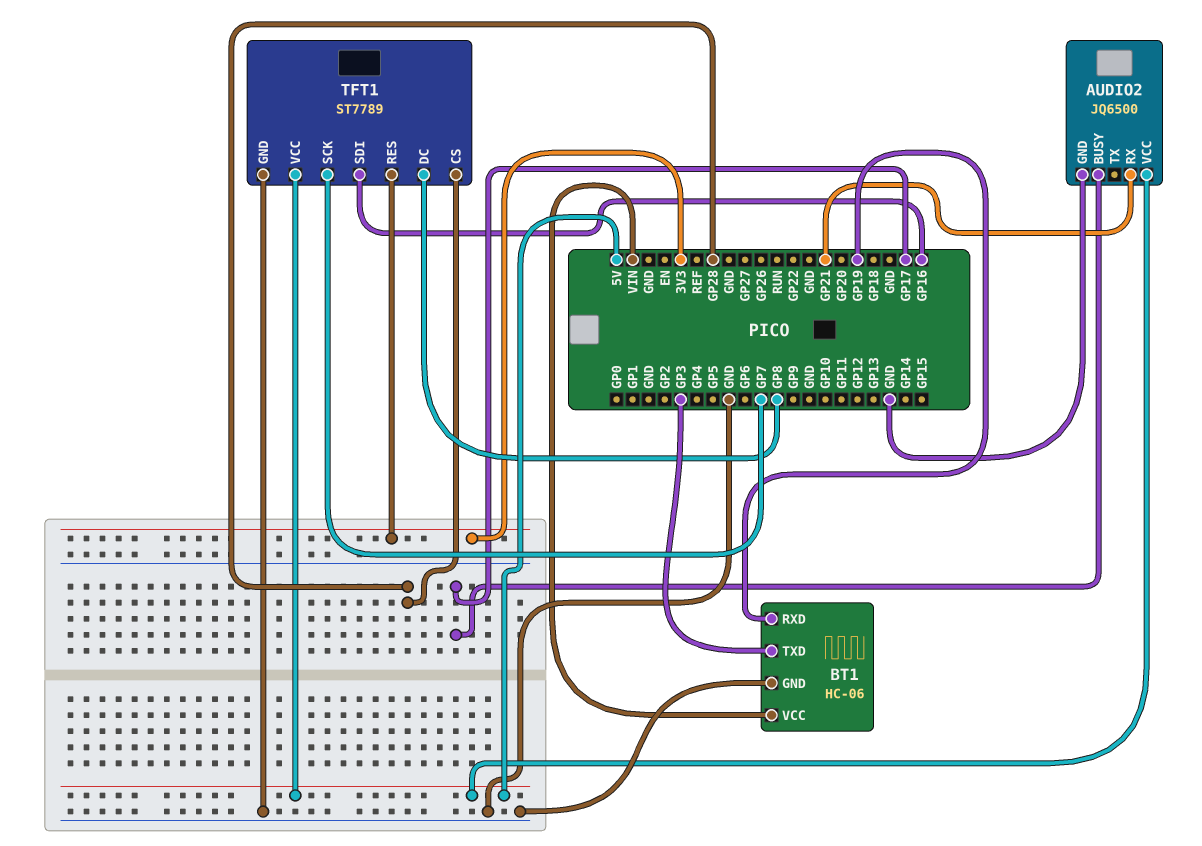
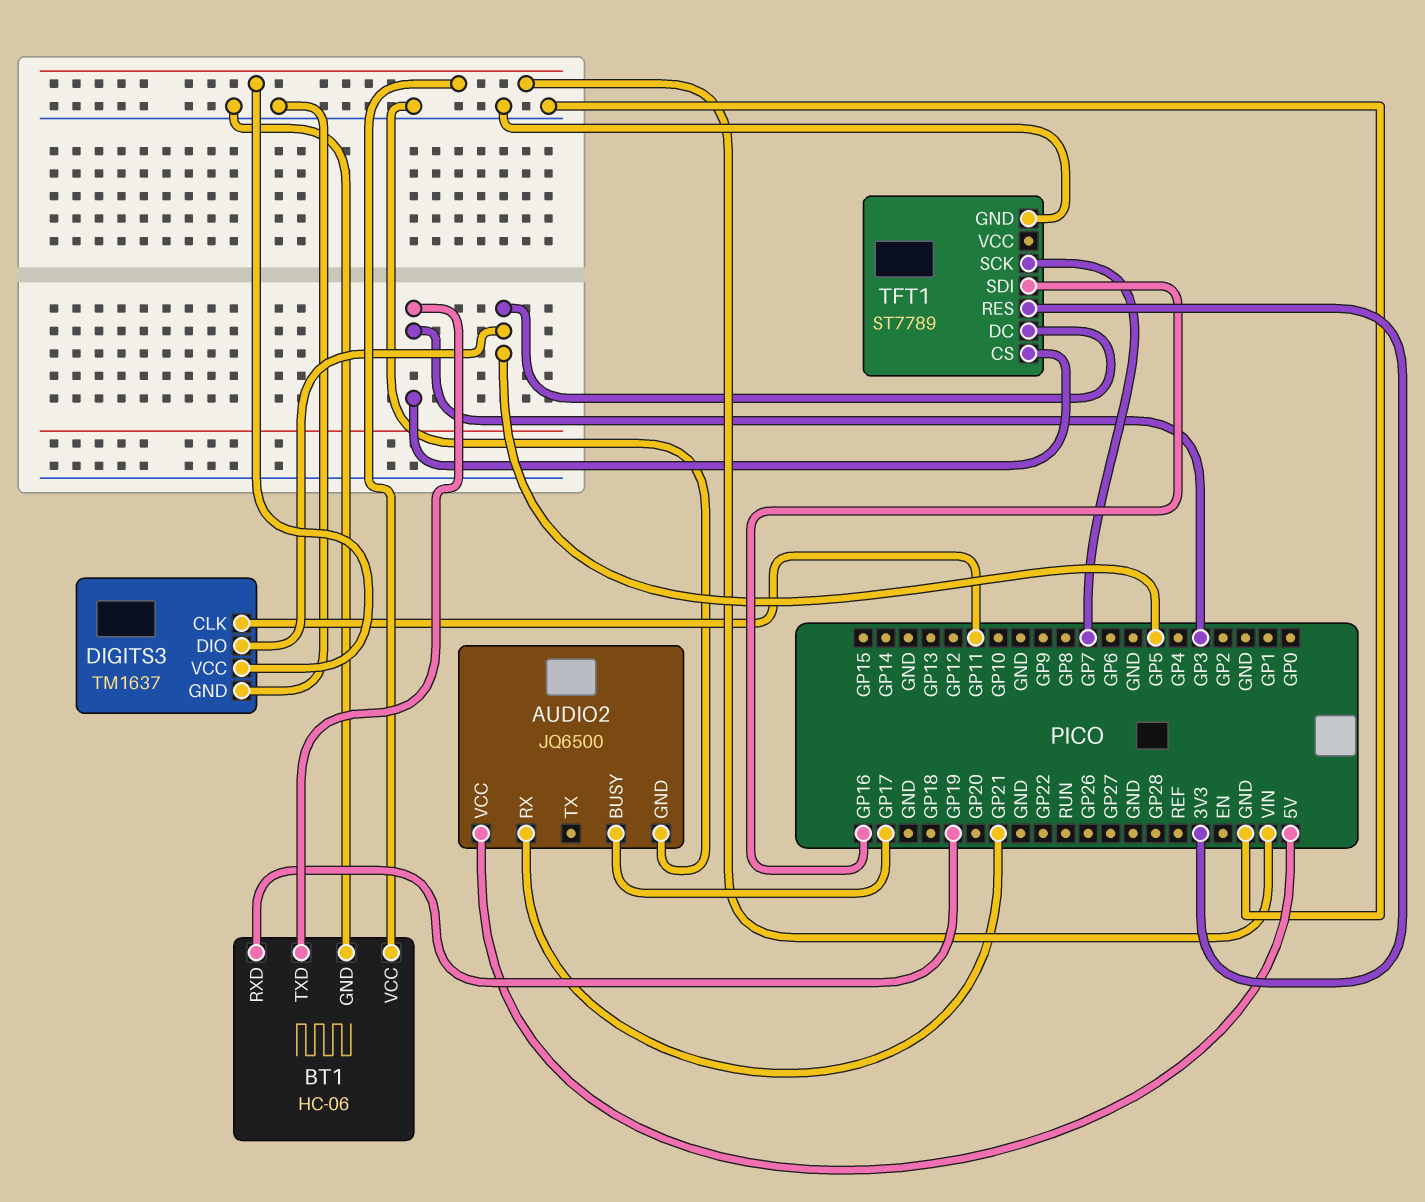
DIGITS3: none -> TM1637
DIGITS3 pin CLK: none -> GP11
DIGITS3 pin DIO: none -> GP5
DIGITS3 pin GND: none -> GND
DIGITS3 pin VCC: none -> VIN
TFT1 pin CS: GP28 -> GP3
TFT1 pin DC: GP8 -> GP5
TFT1 pin VCC: 5V -> none

